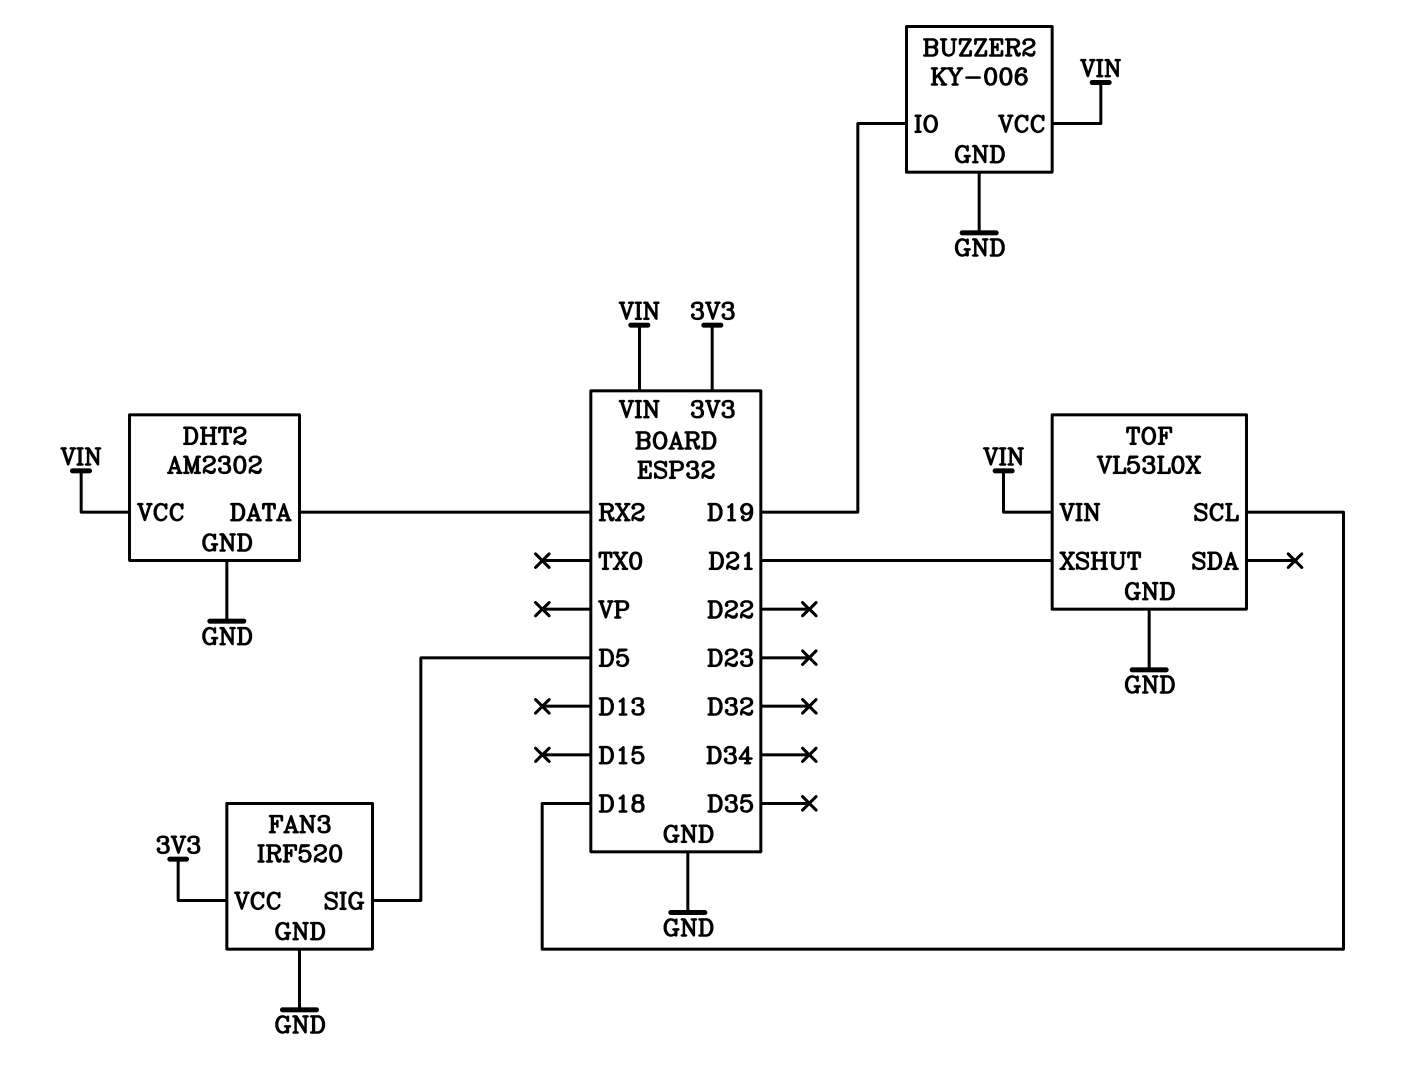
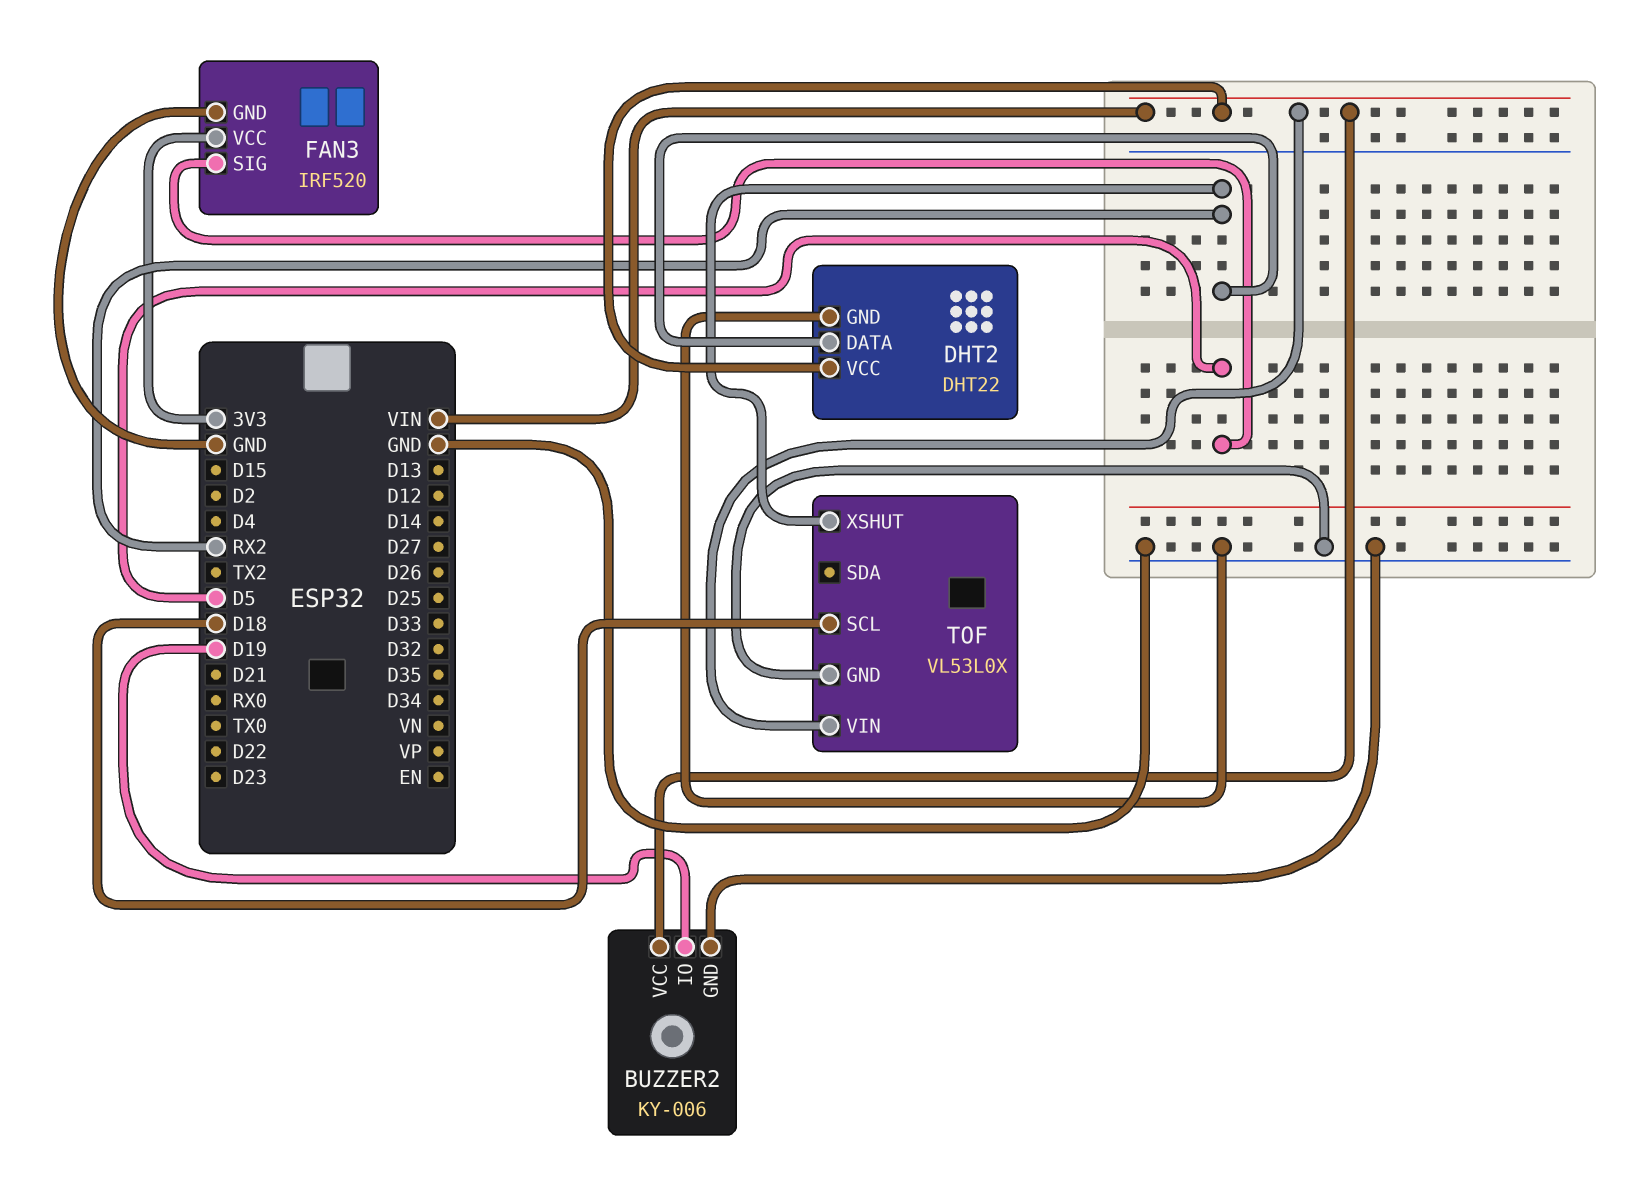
DHT2: AM2302 -> DHT22
TOF pin XSHUT: D21 -> RX2

